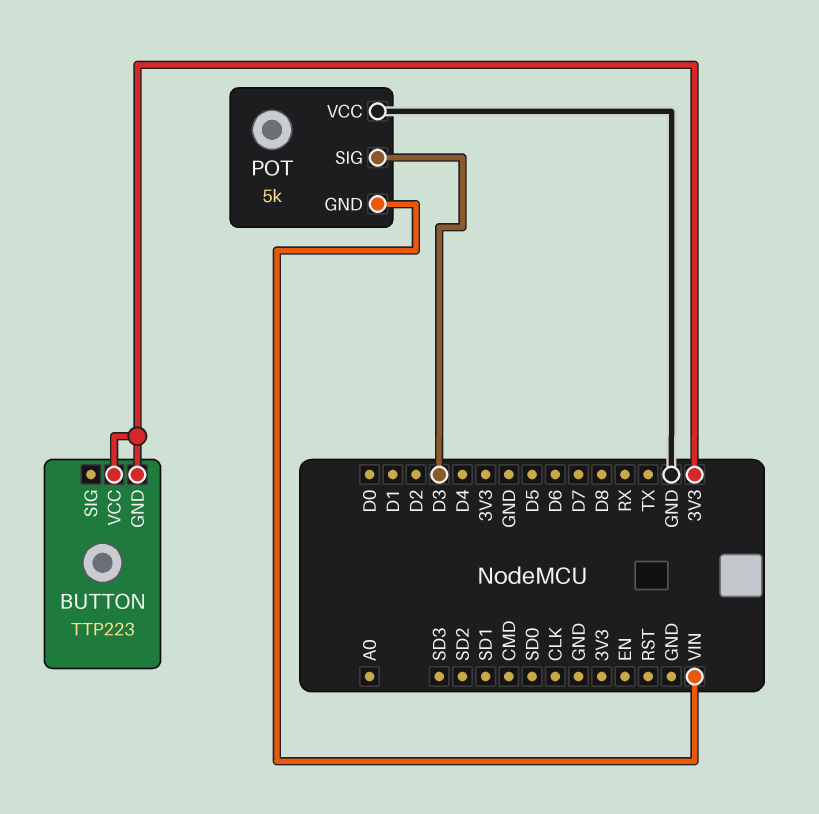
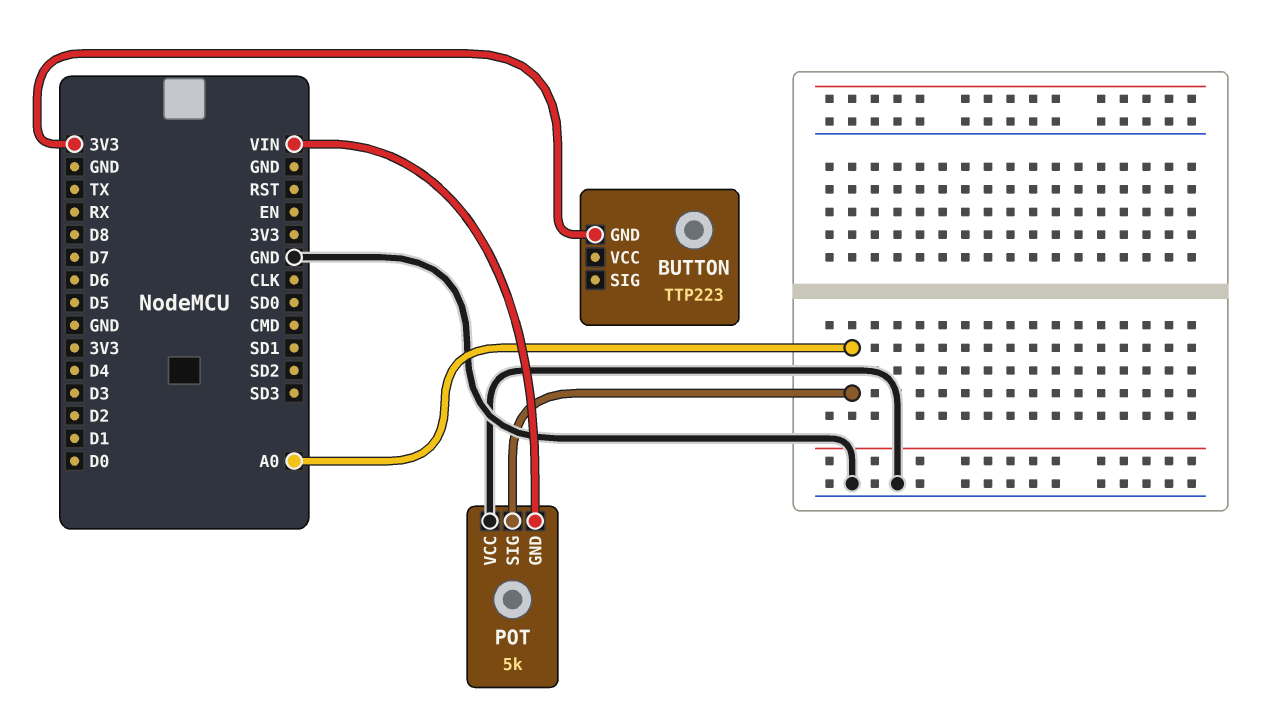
BUTTON pin VCC: 3V3 -> none
POT pin SIG: D3 -> A0

